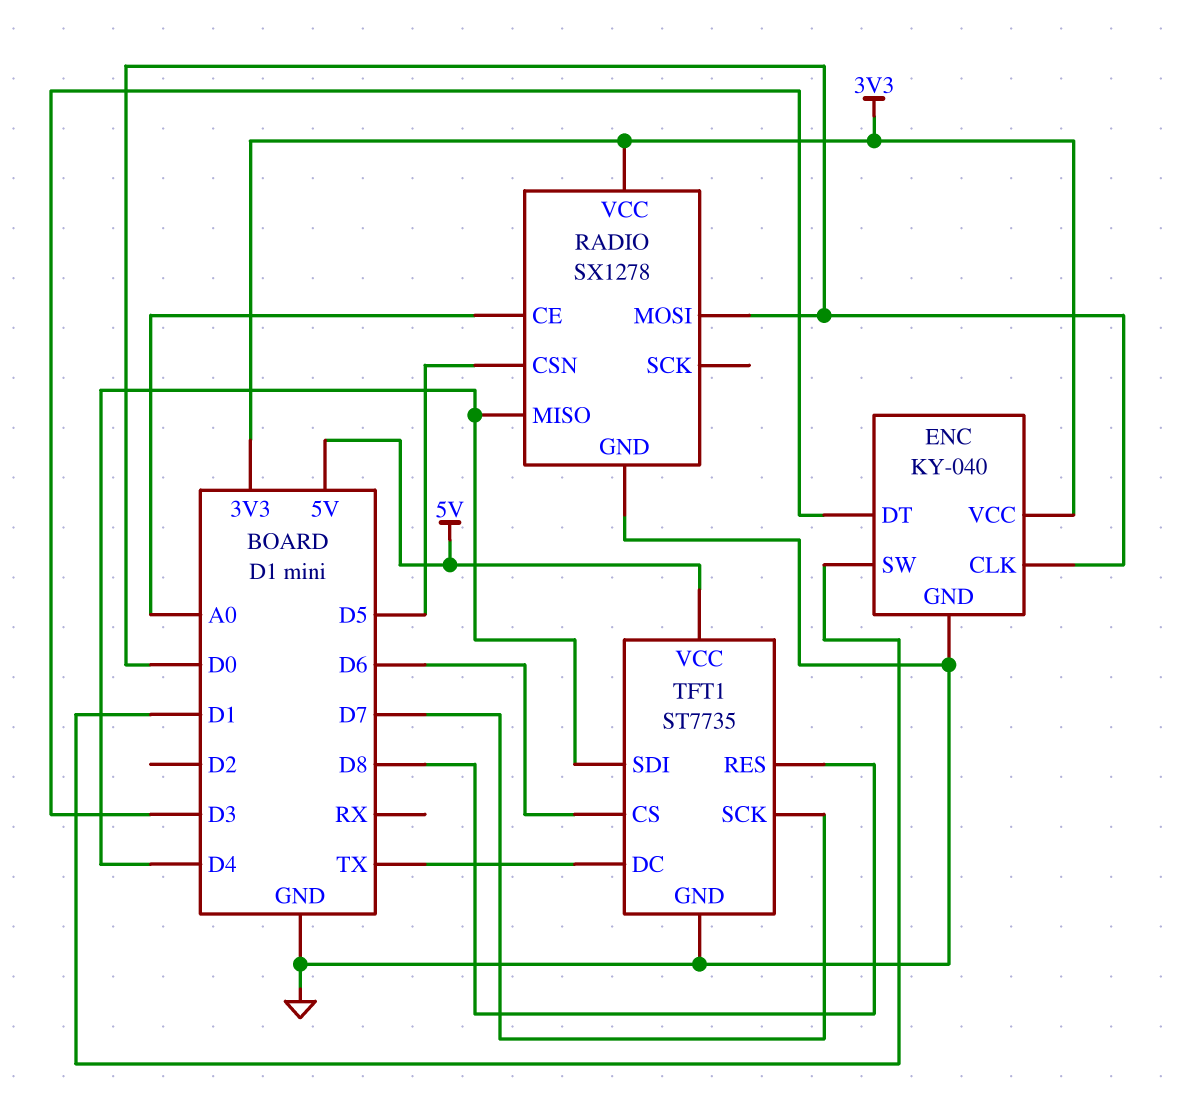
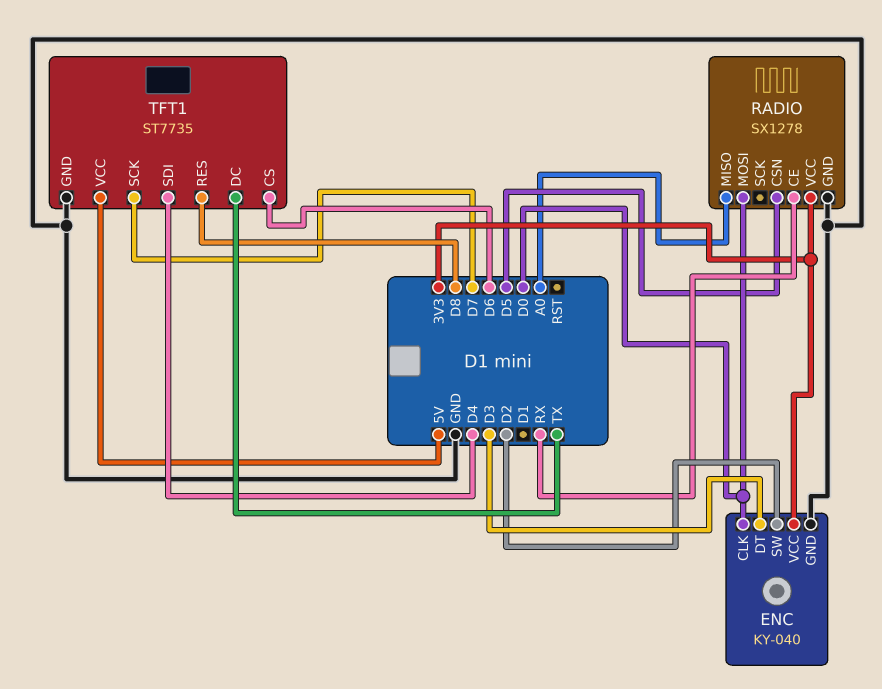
ENC pin SW: D1 -> D2
RADIO pin CE: A0 -> RX
RADIO pin MISO: D4 -> A0

